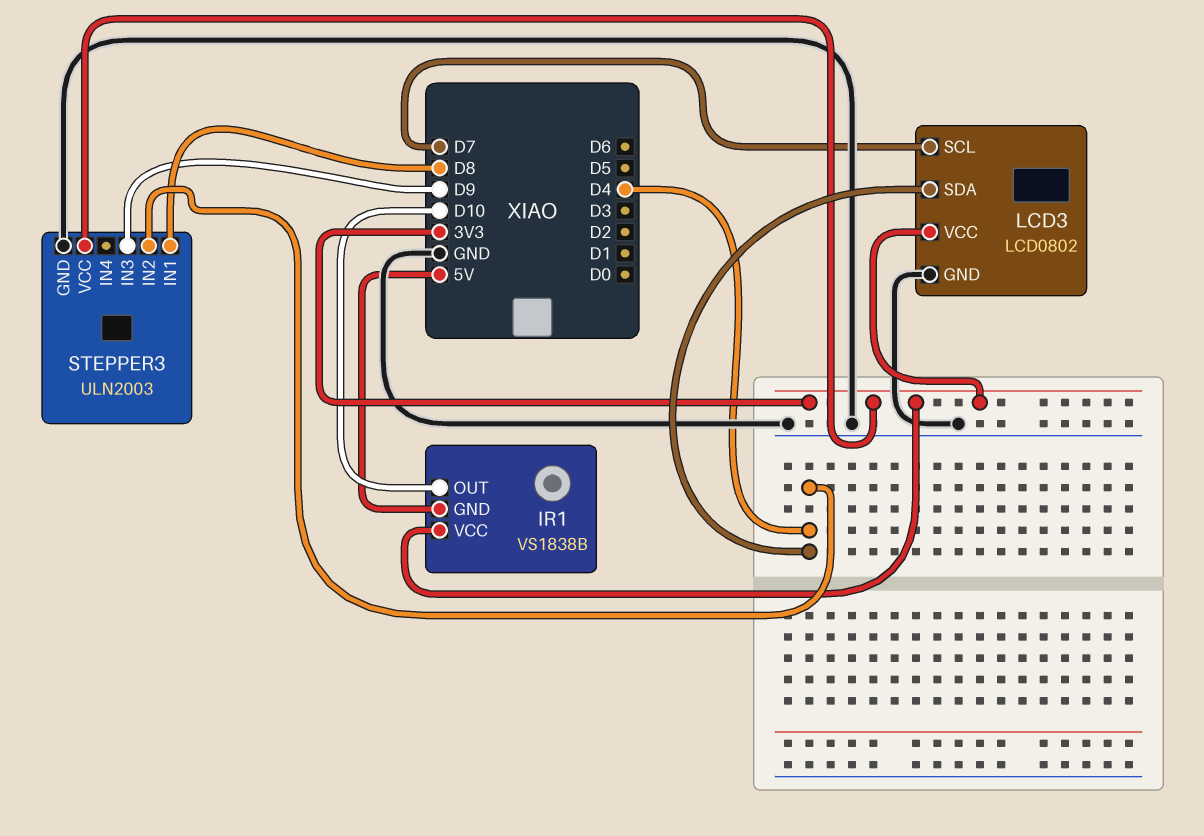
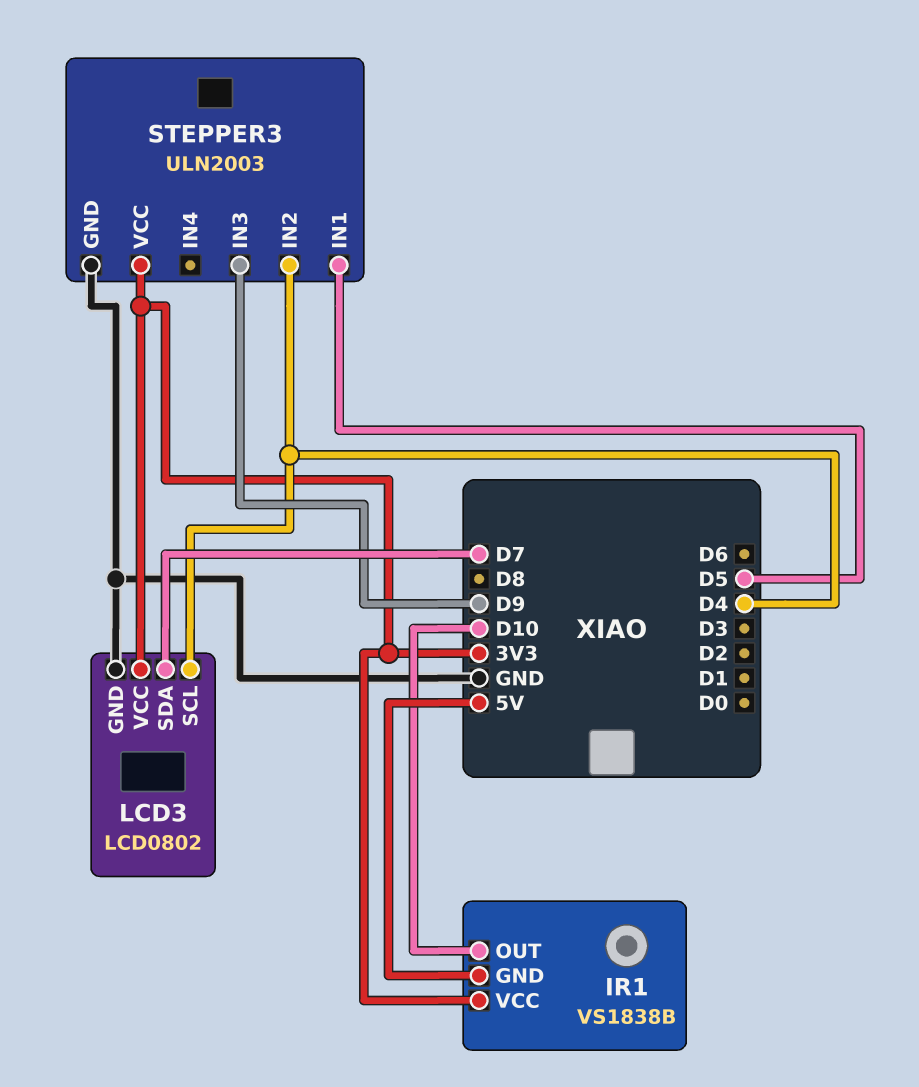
LCD3 pin SCL: D7 -> D4
LCD3 pin SDA: D4 -> D7
STEPPER3 pin IN1: D8 -> D5

